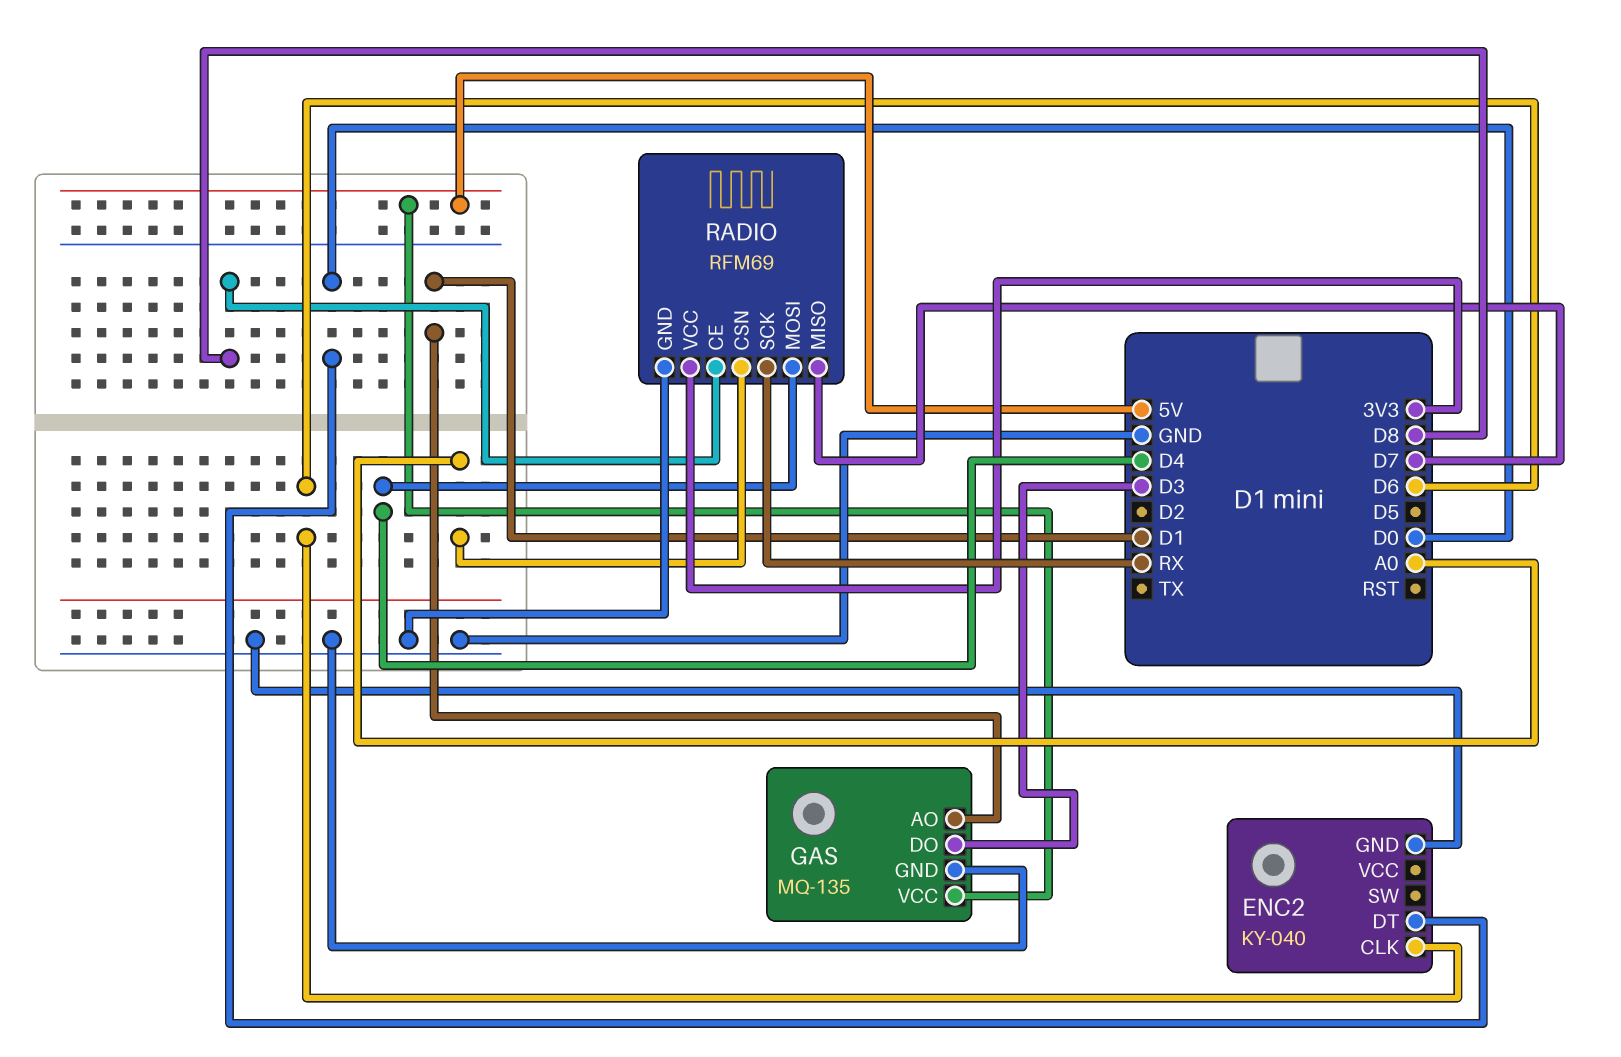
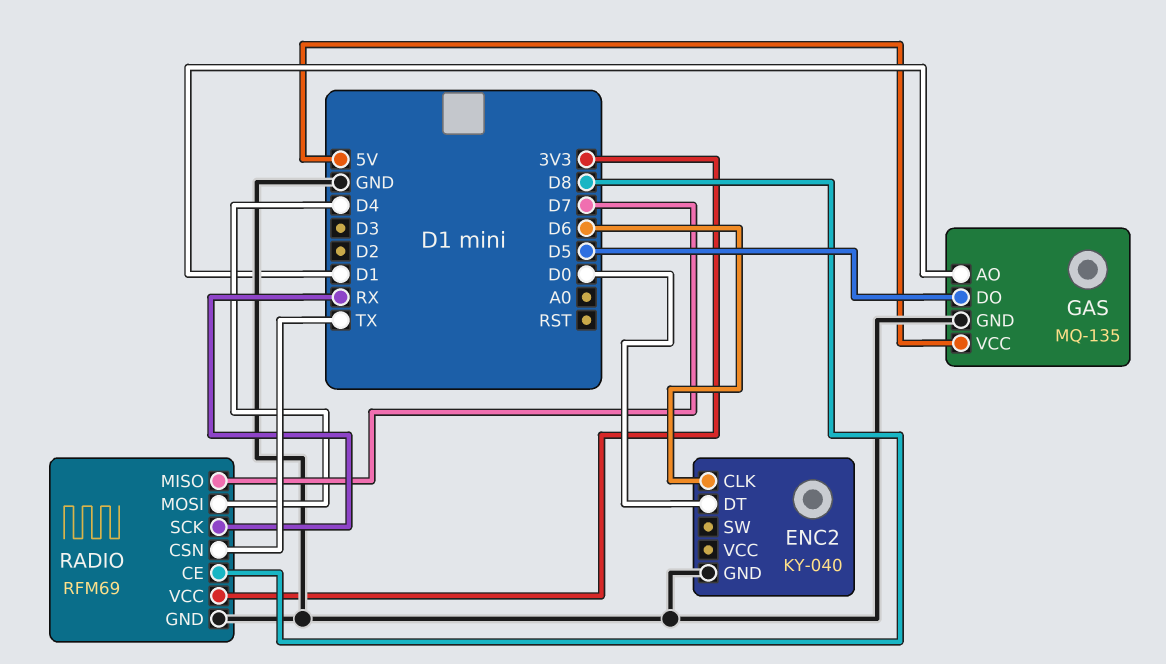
GAS pin DO: D3 -> D5
RADIO pin CSN: A0 -> TX

